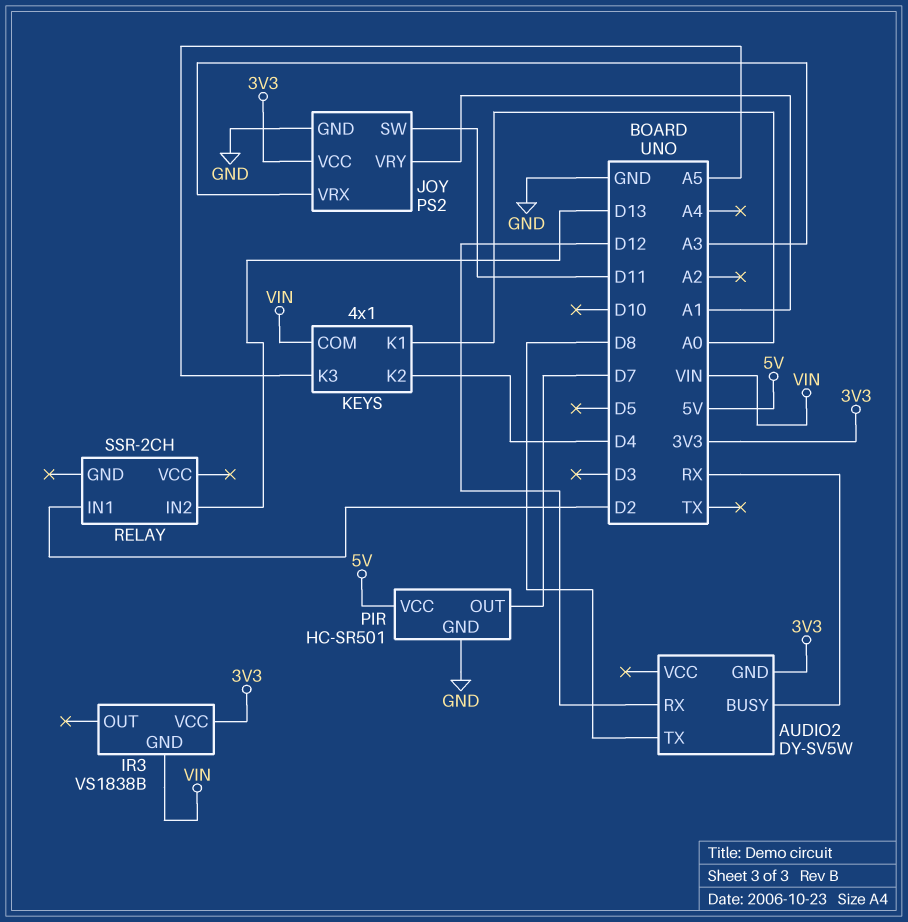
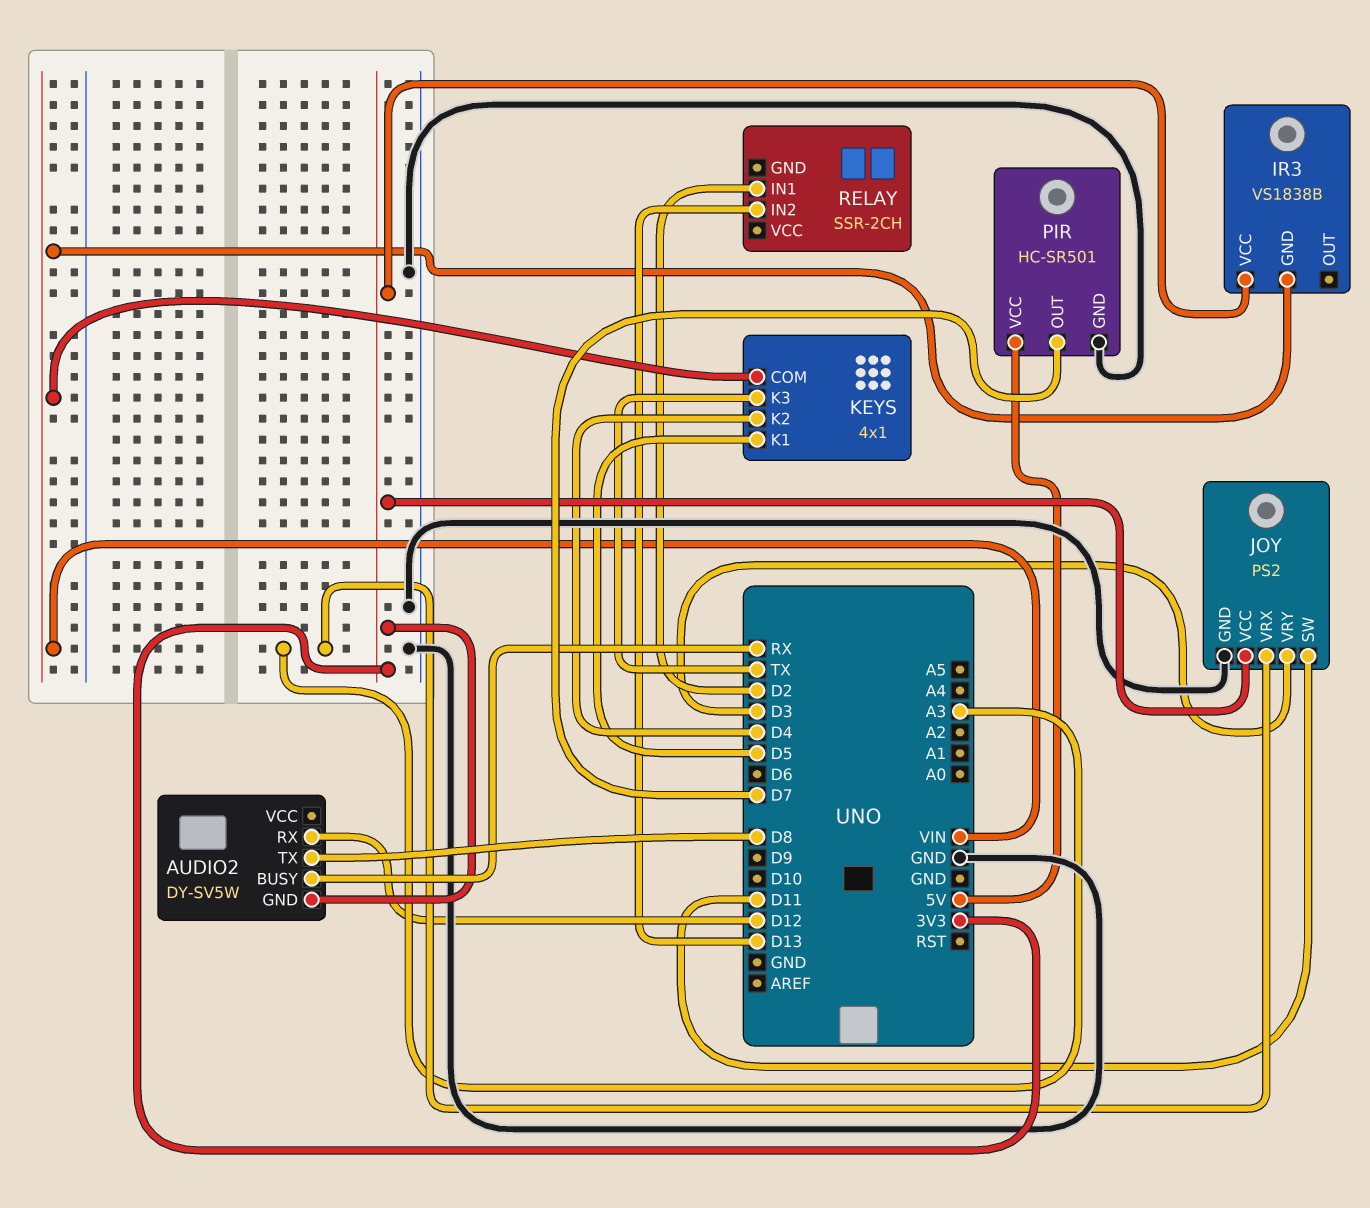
JOY pin VRY: A1 -> D3
KEYS pin K1: A0 -> D5
KEYS pin K3: A5 -> TX

